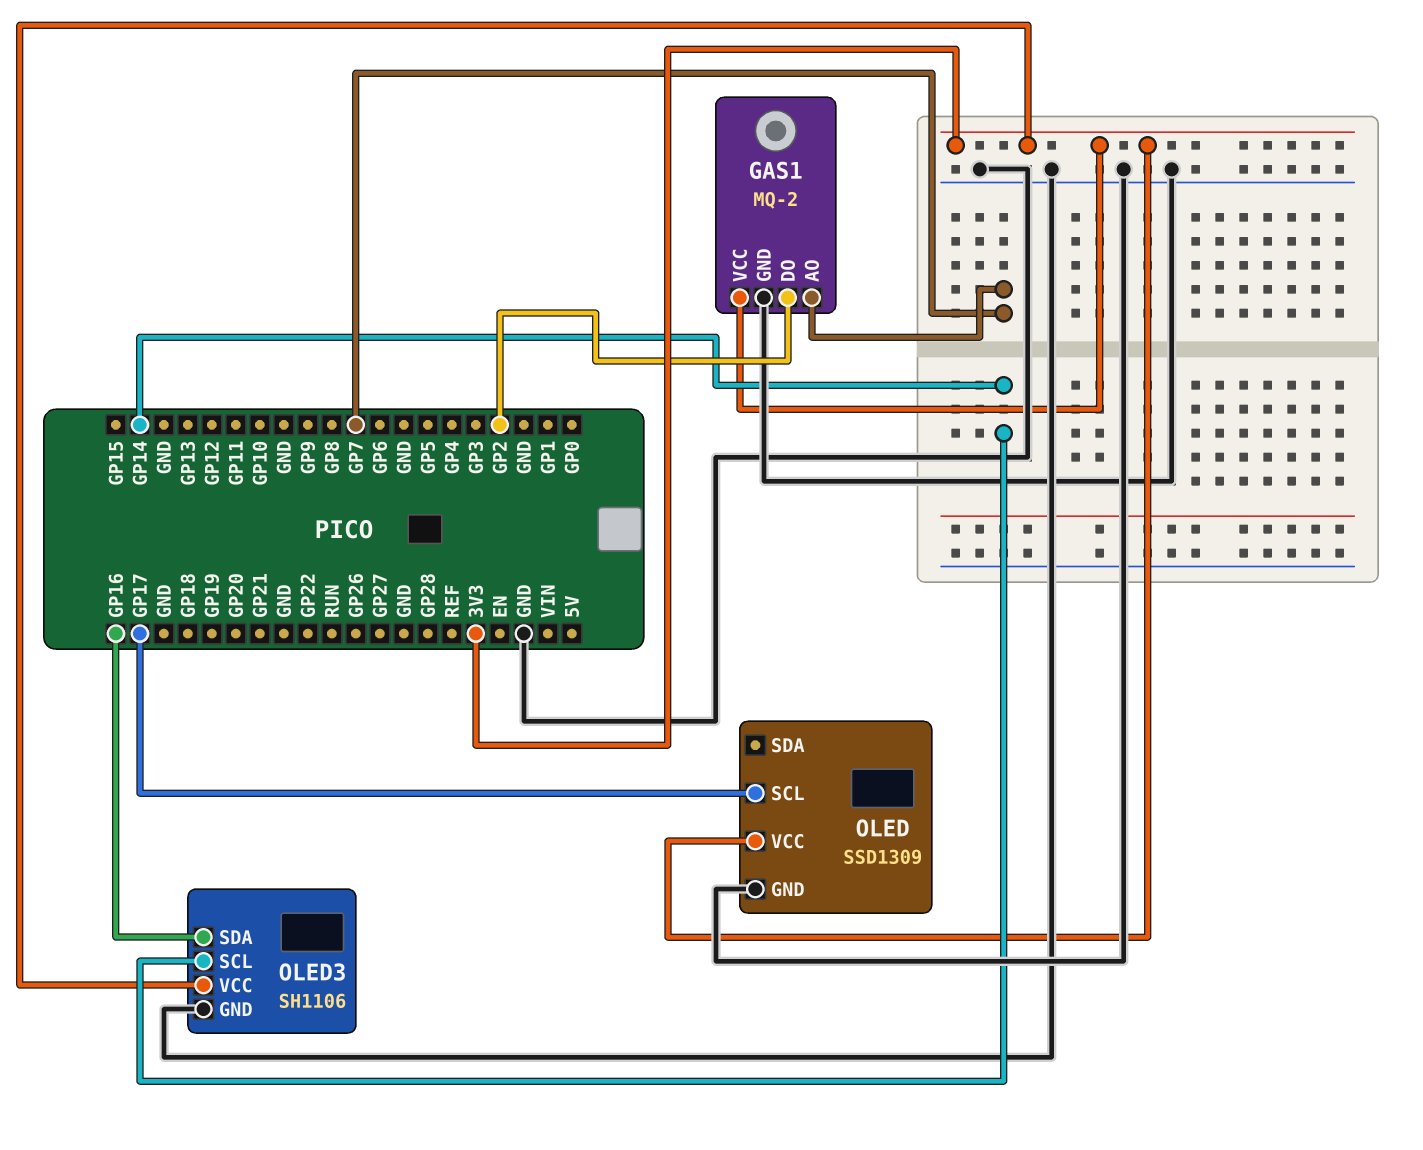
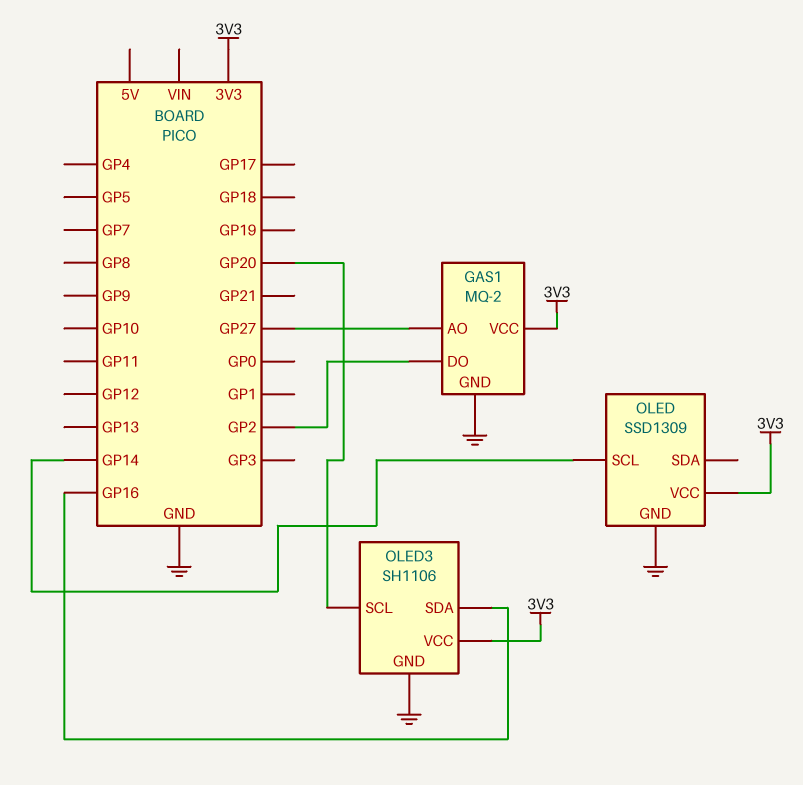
GAS1 pin AO: GP7 -> GP27
OLED pin SCL: GP17 -> GP14
OLED3 pin SCL: GP14 -> GP20

